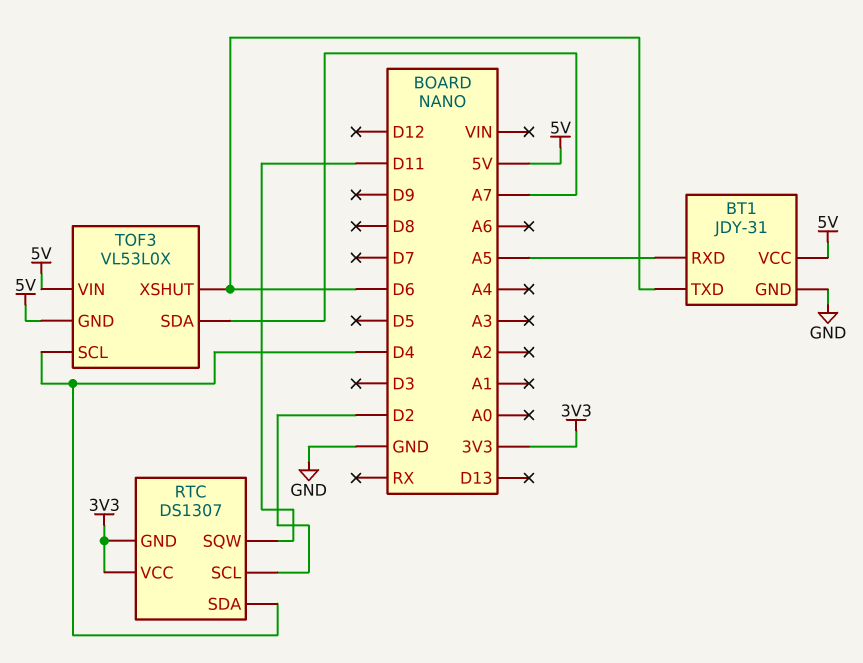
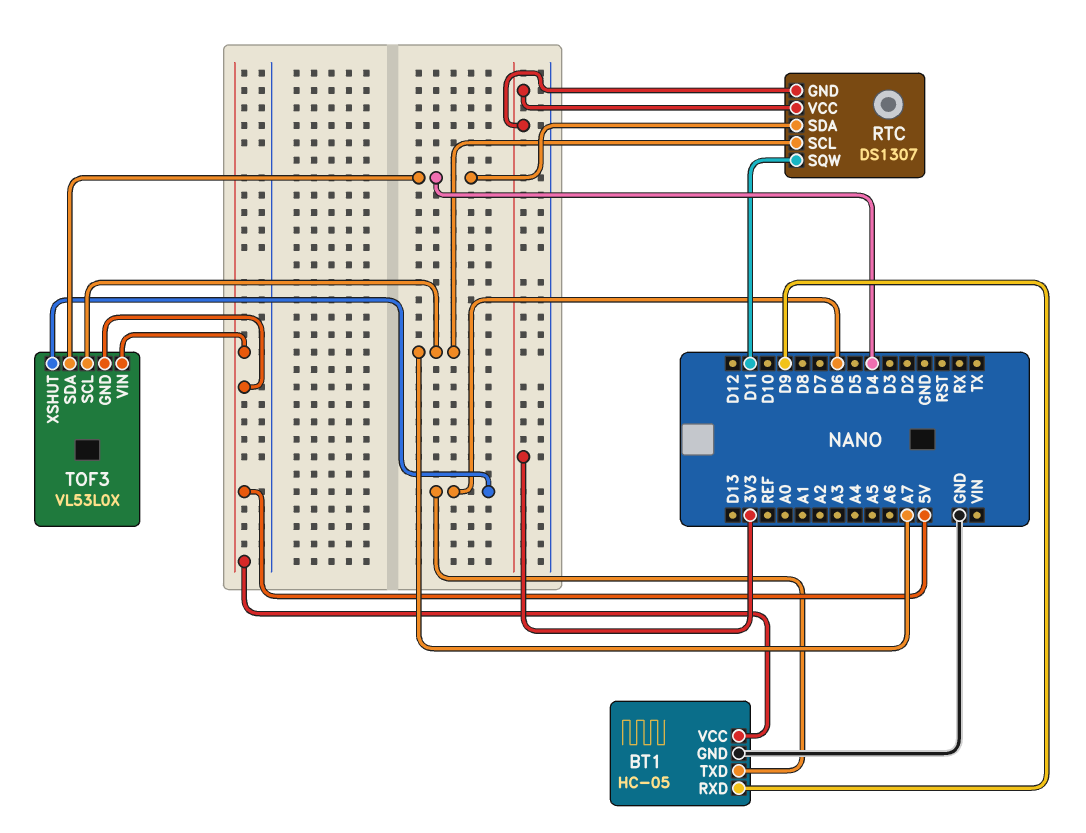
BT1: JDY-31 -> HC-05
BT1 pin RXD: A5 -> D9
RTC pin SCL: D2 -> A7
TOF3 pin SCL: D4 -> A7
TOF3 pin SDA: A7 -> D4

